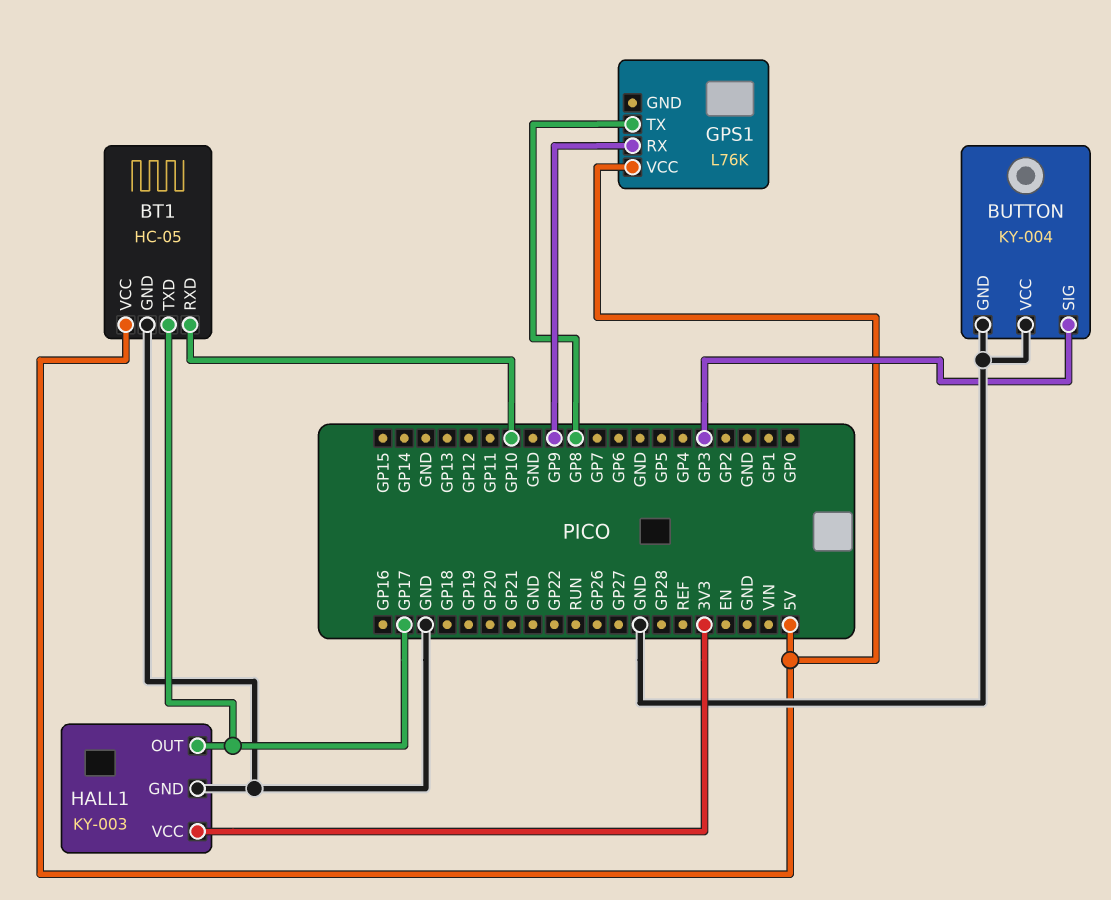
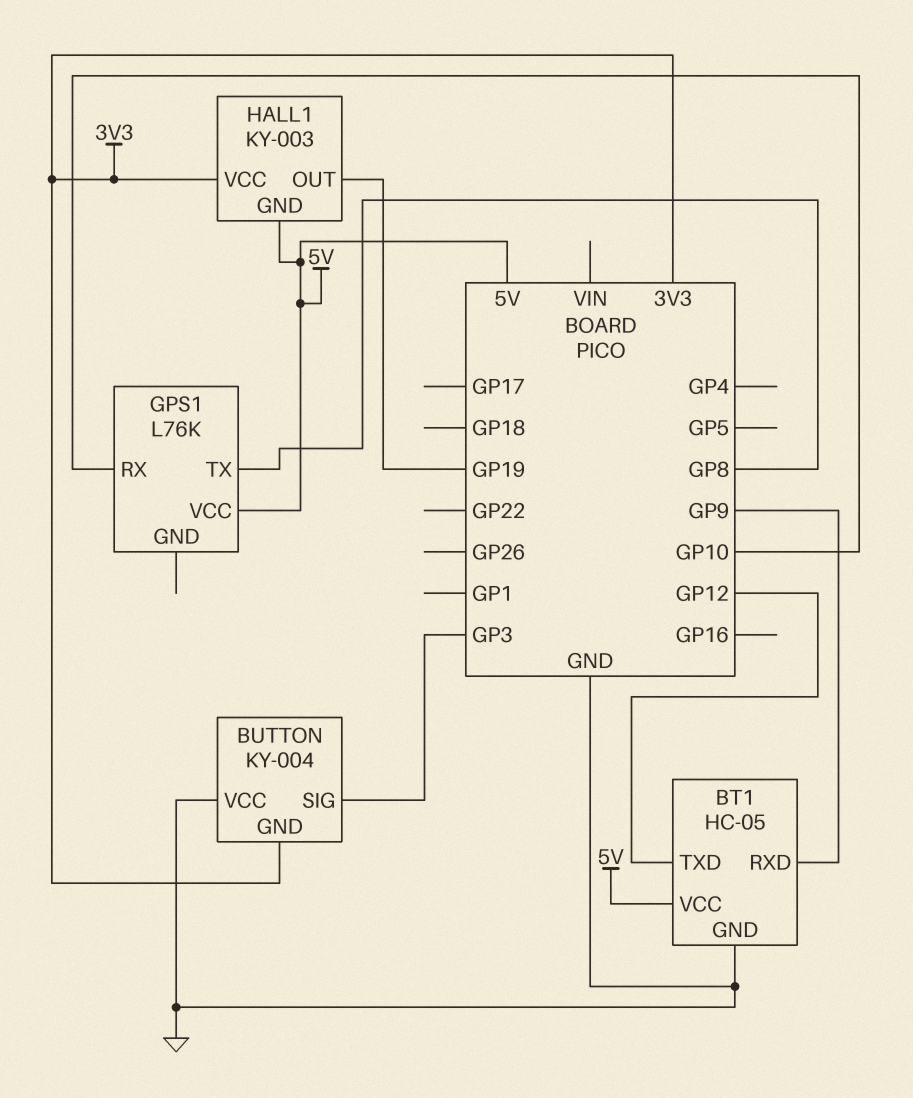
BT1 pin RXD: GP10 -> GP9
BT1 pin TXD: GP17 -> GP12
BUTTON pin GND: GND -> 3V3
GPS1 pin RX: GP9 -> GP10
HALL1 pin GND: GND -> 5V
HALL1 pin OUT: GP17 -> GP19

